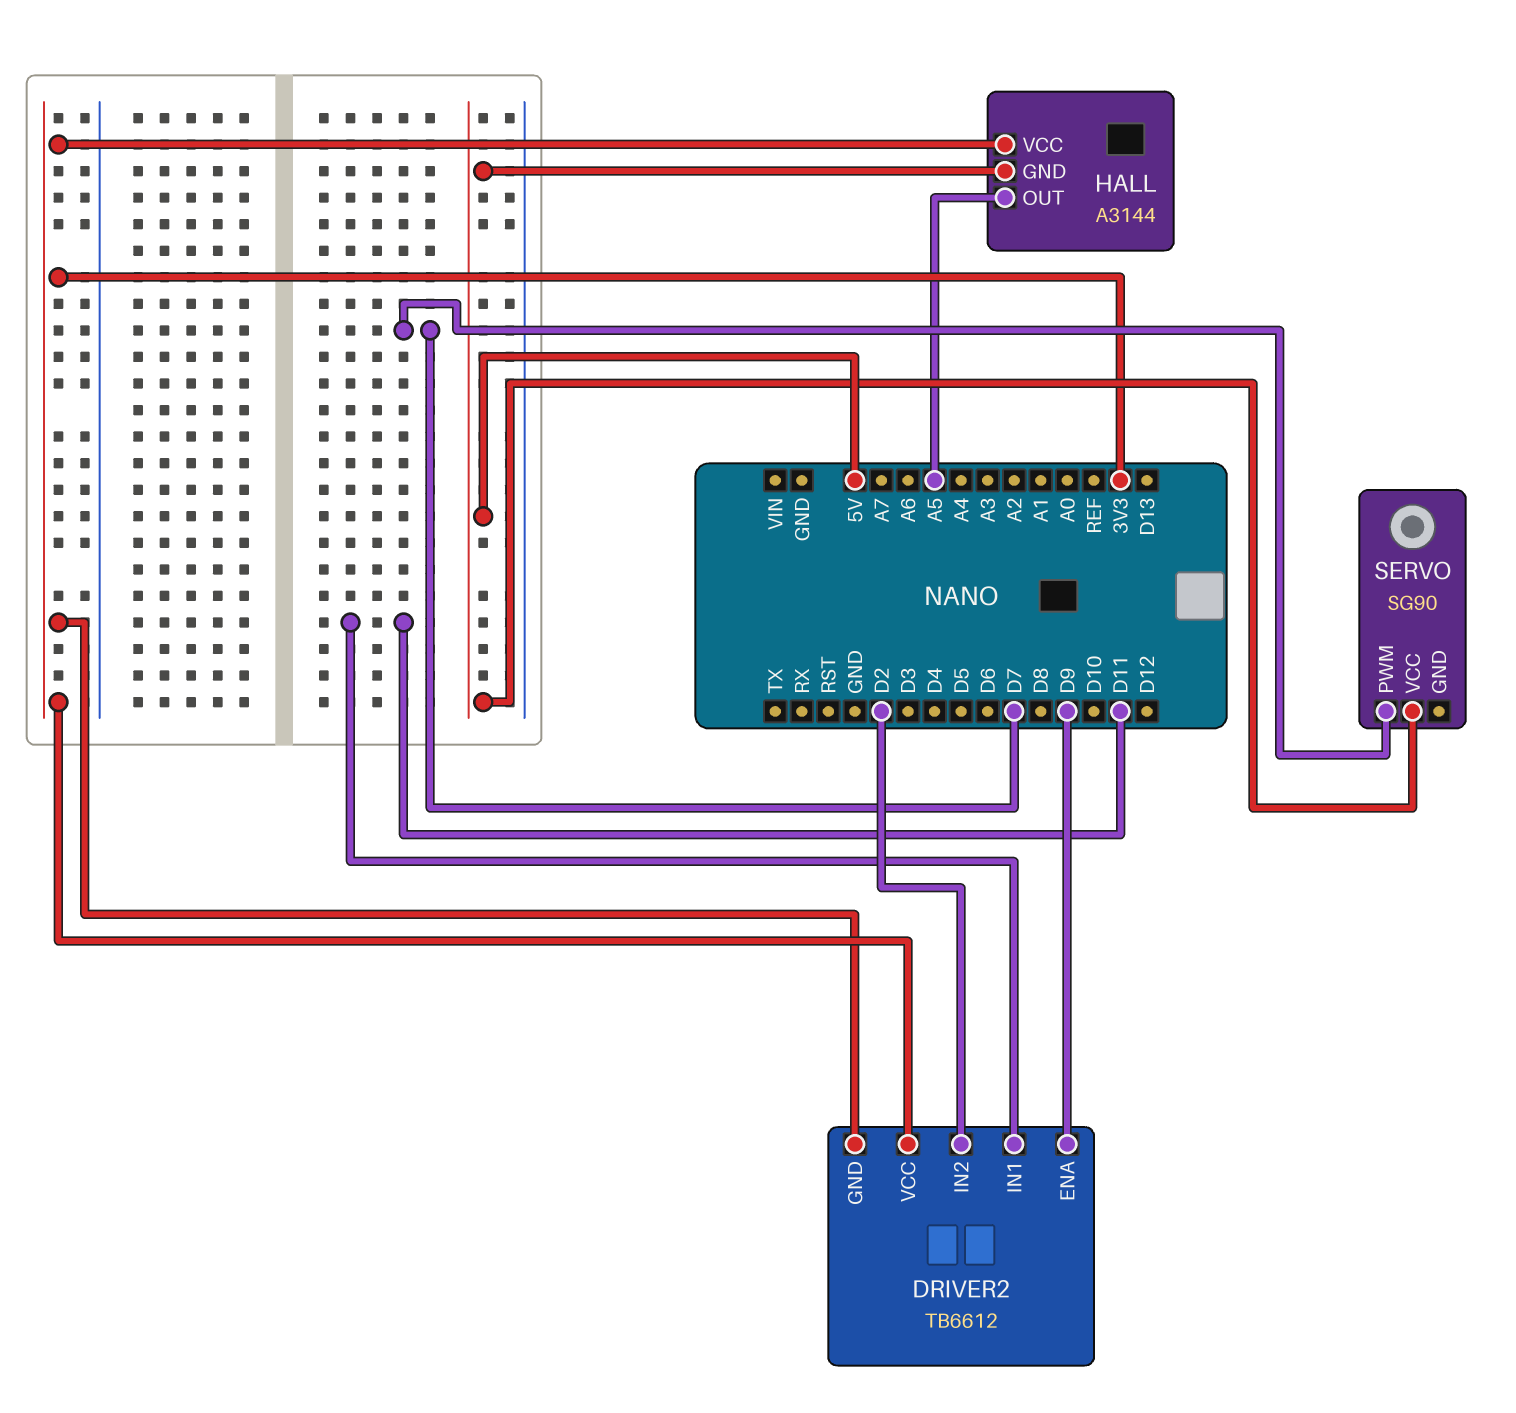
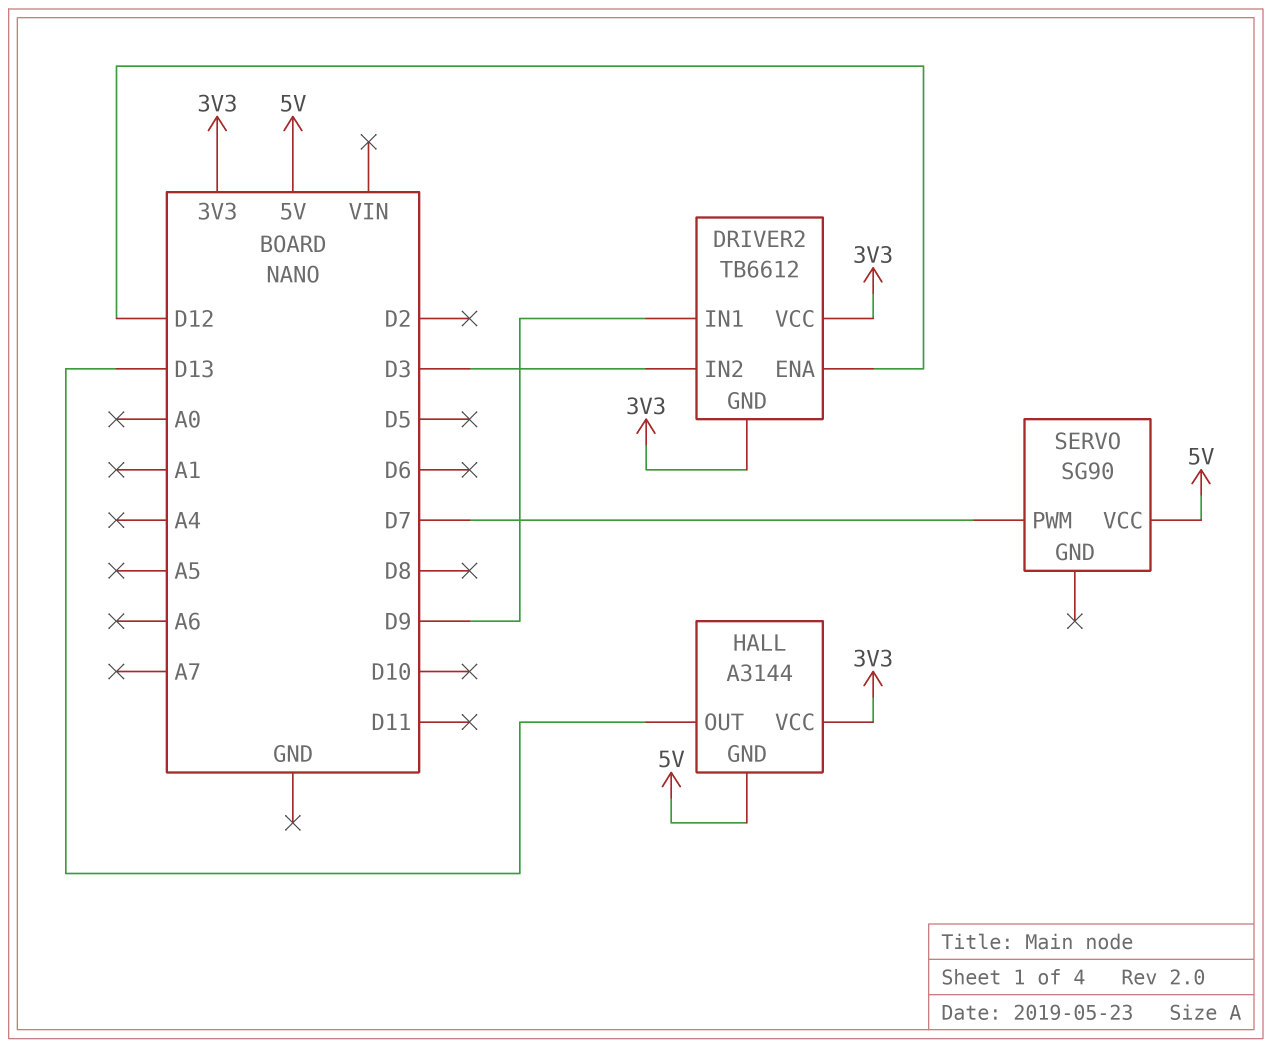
DRIVER2 pin ENA: D9 -> D12
DRIVER2 pin IN1: D11 -> D9
DRIVER2 pin IN2: D2 -> D3
HALL pin OUT: A5 -> D13

